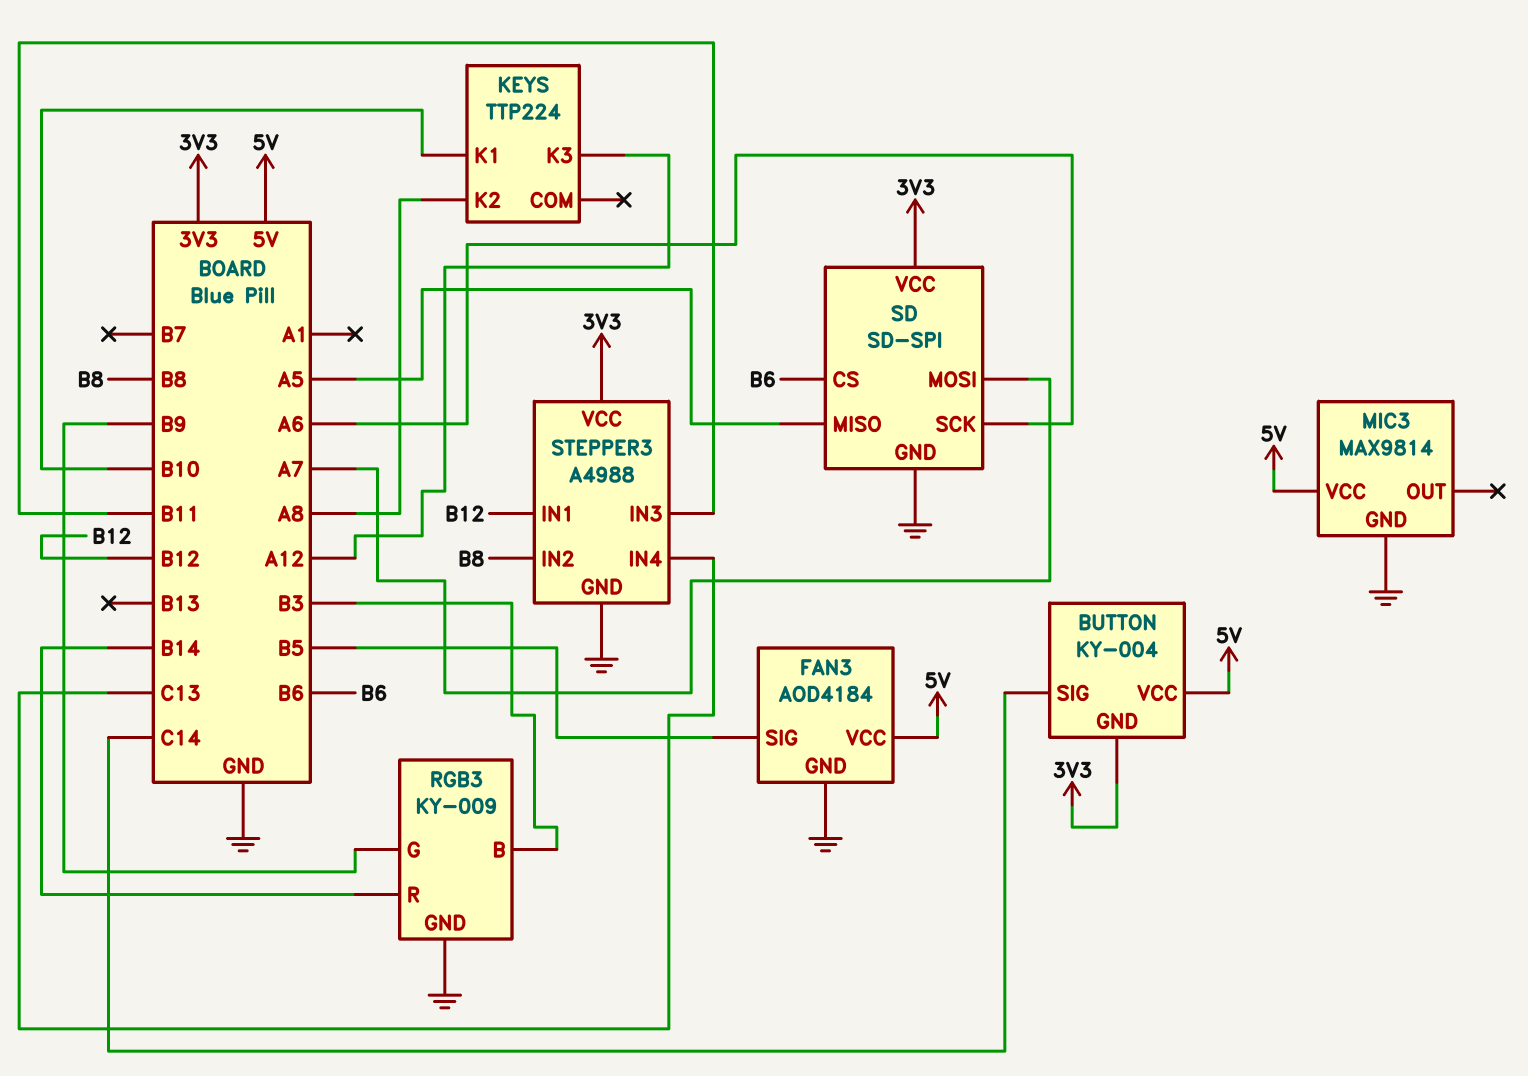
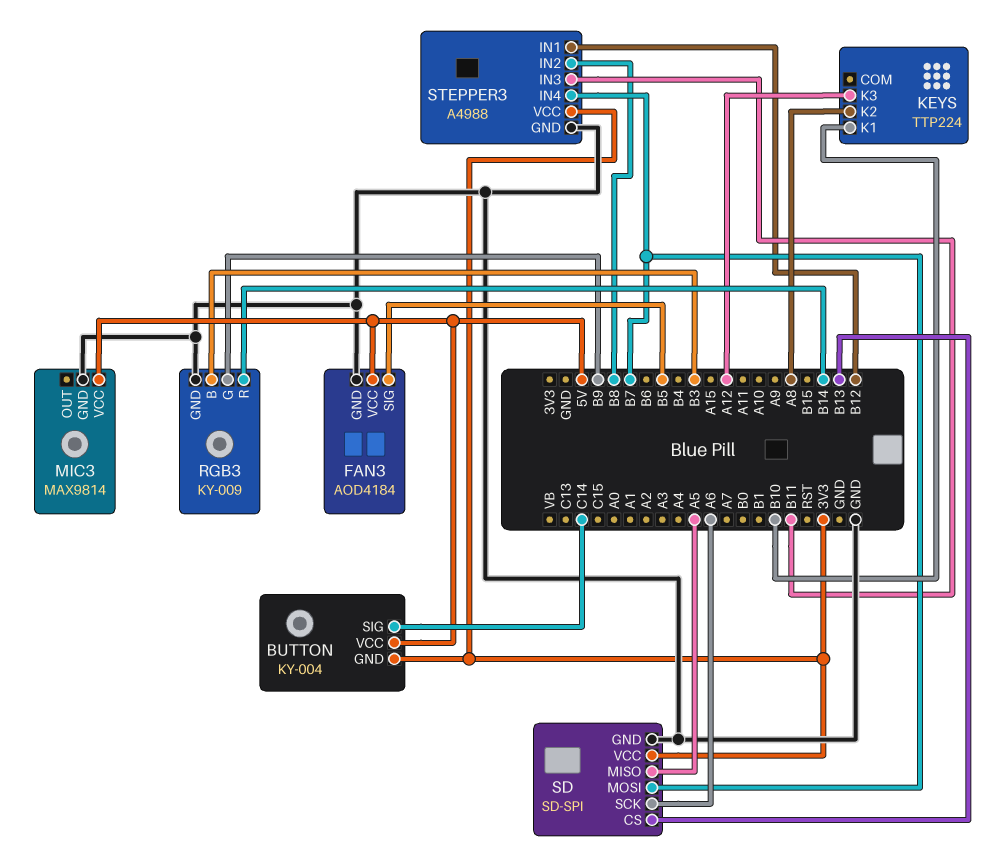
SD pin CS: B6 -> B13
SD pin MOSI: A7 -> B7
STEPPER3 pin IN4: C13 -> B7

